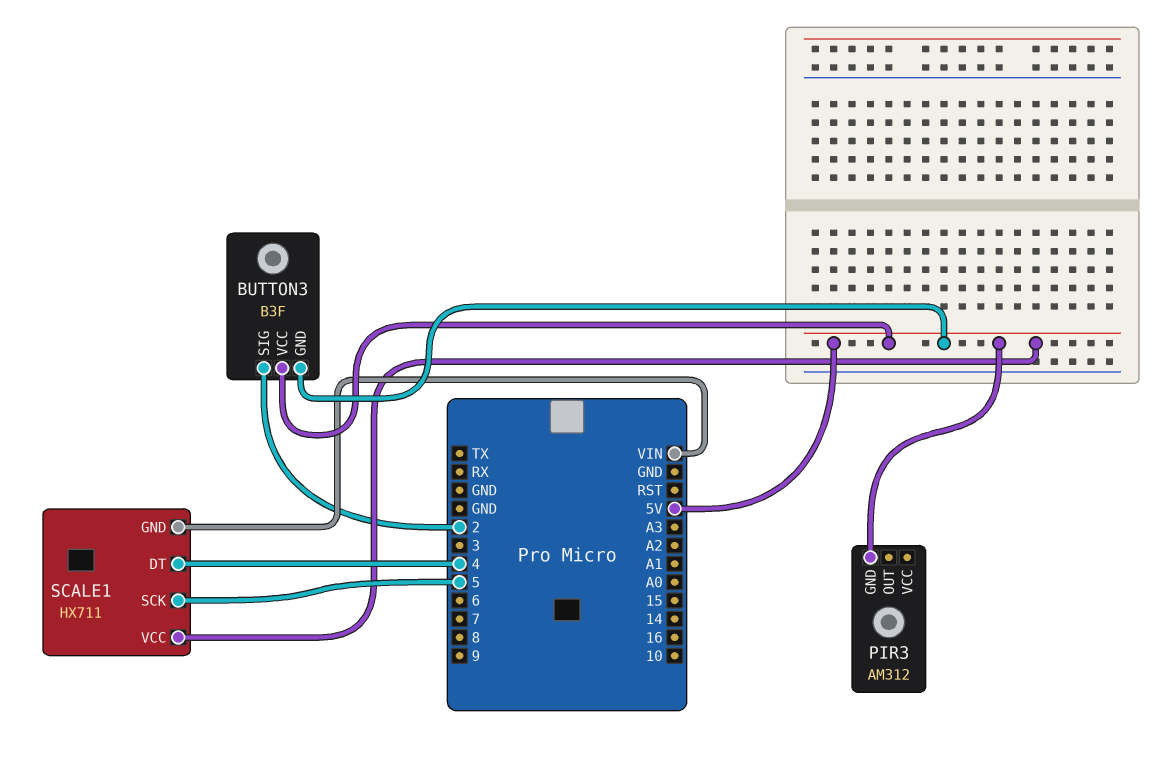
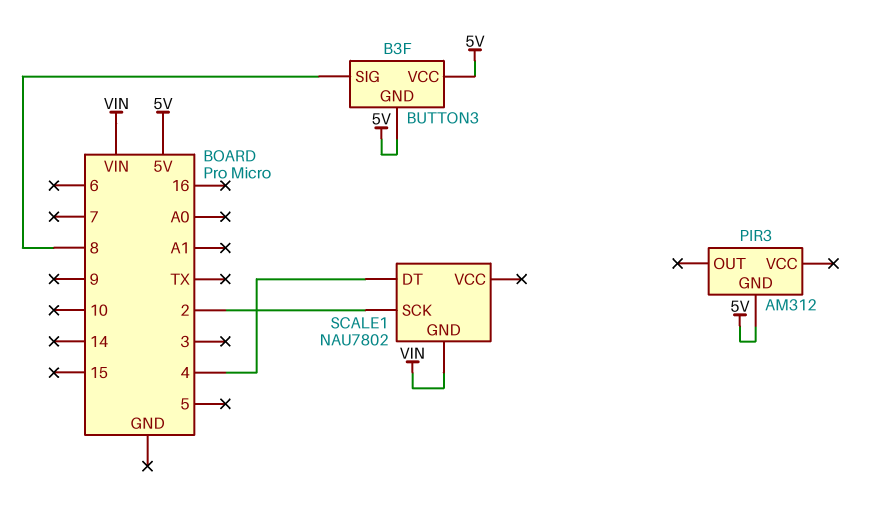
BUTTON3 pin SIG: 2 -> 8
SCALE1: HX711 -> NAU7802
SCALE1 pin SCK: 5 -> 2
SCALE1 pin VCC: 5V -> none

